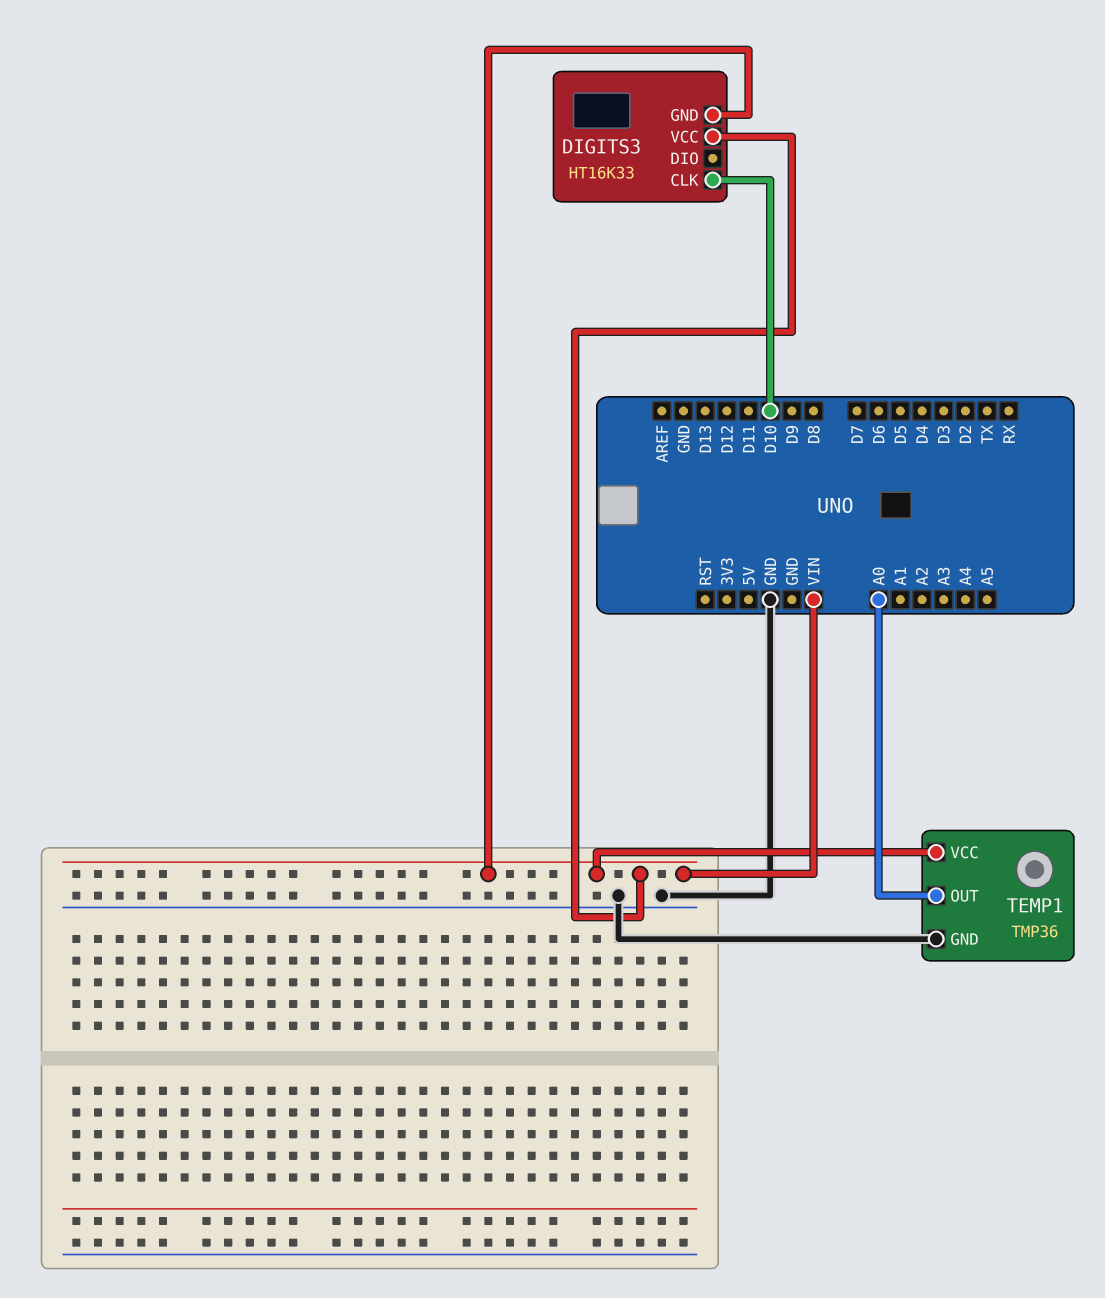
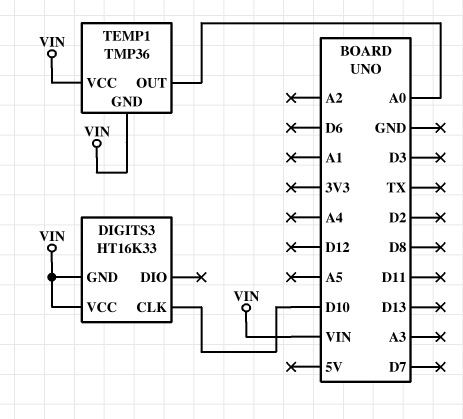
TEMP1 pin GND: GND -> VIN

